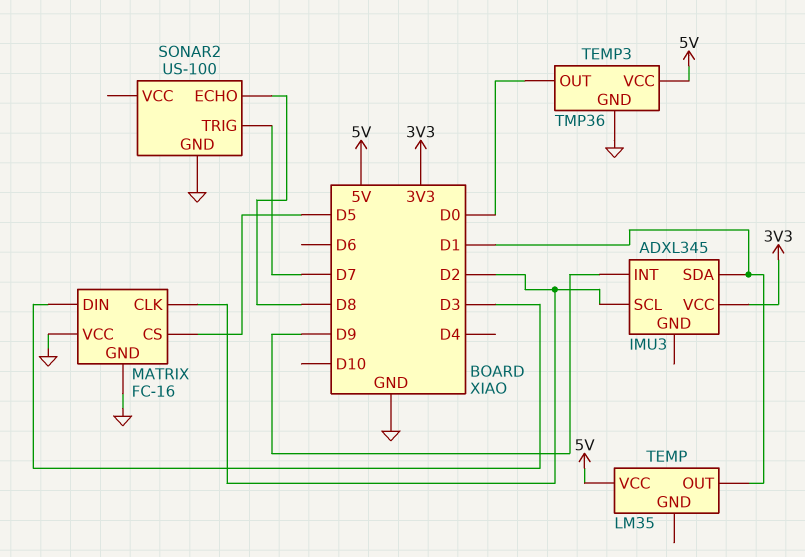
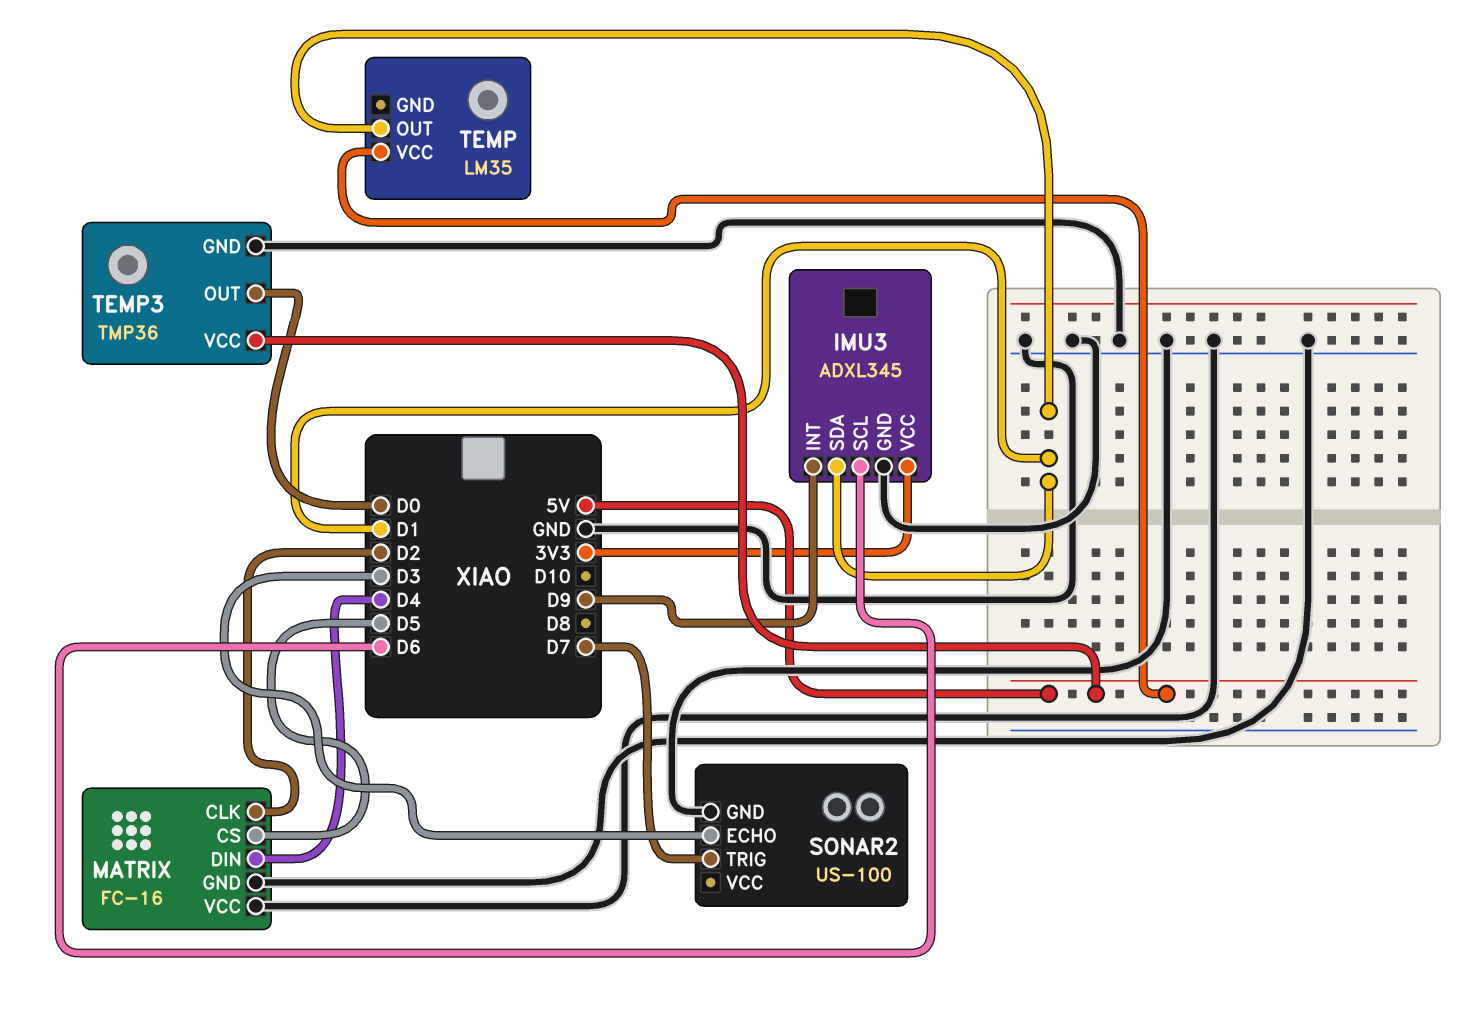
IMU3 pin GND: none -> GND
IMU3 pin SCL: D2 -> D6
MATRIX pin DIN: D3 -> D4
SONAR2 pin ECHO: D8 -> D3

